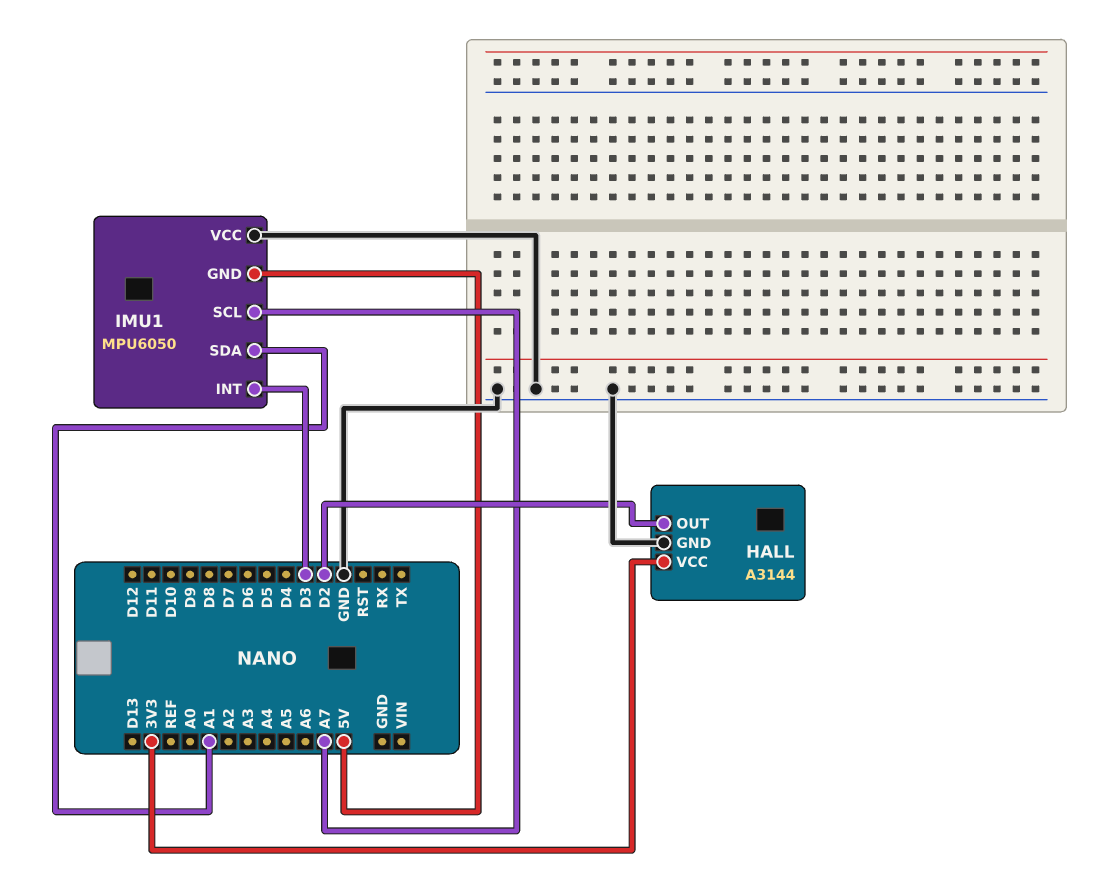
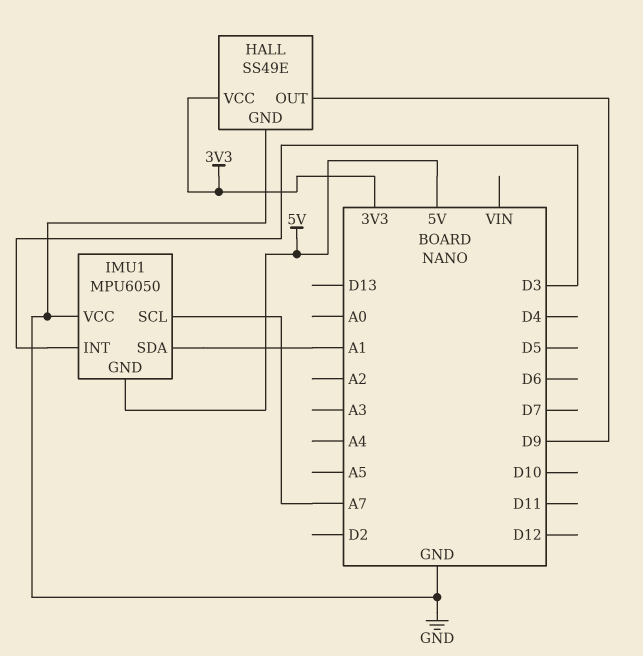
HALL: A3144 -> SS49E
HALL pin OUT: D2 -> D9

